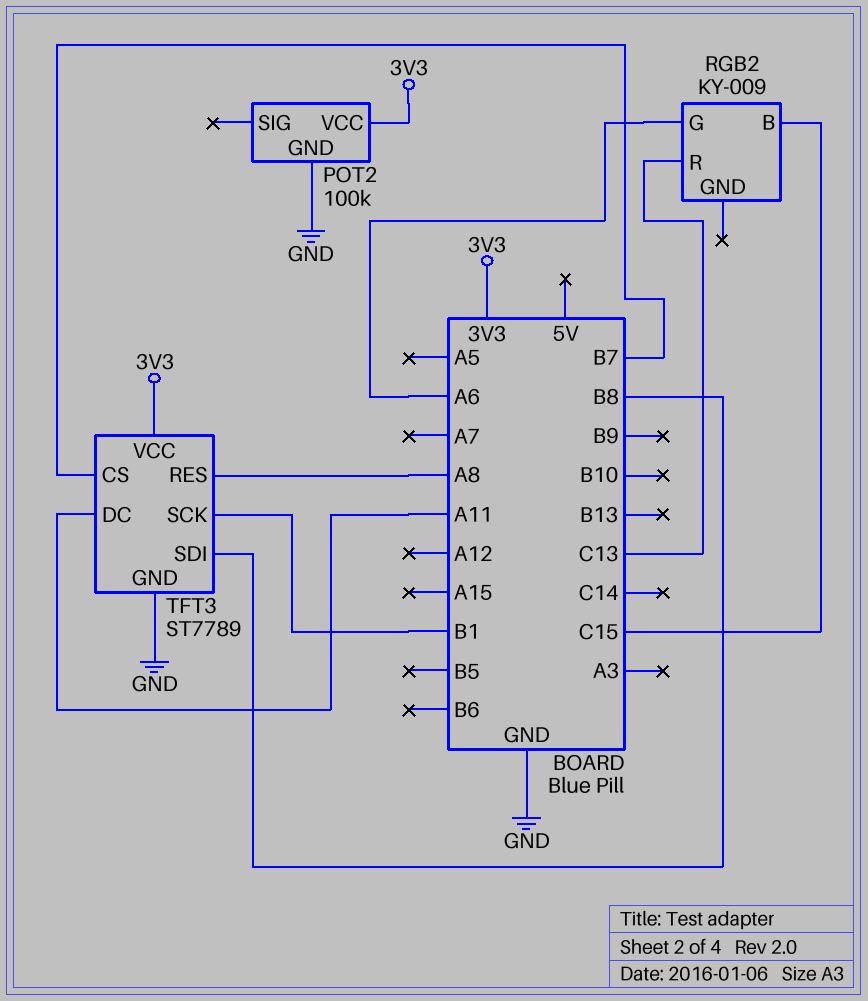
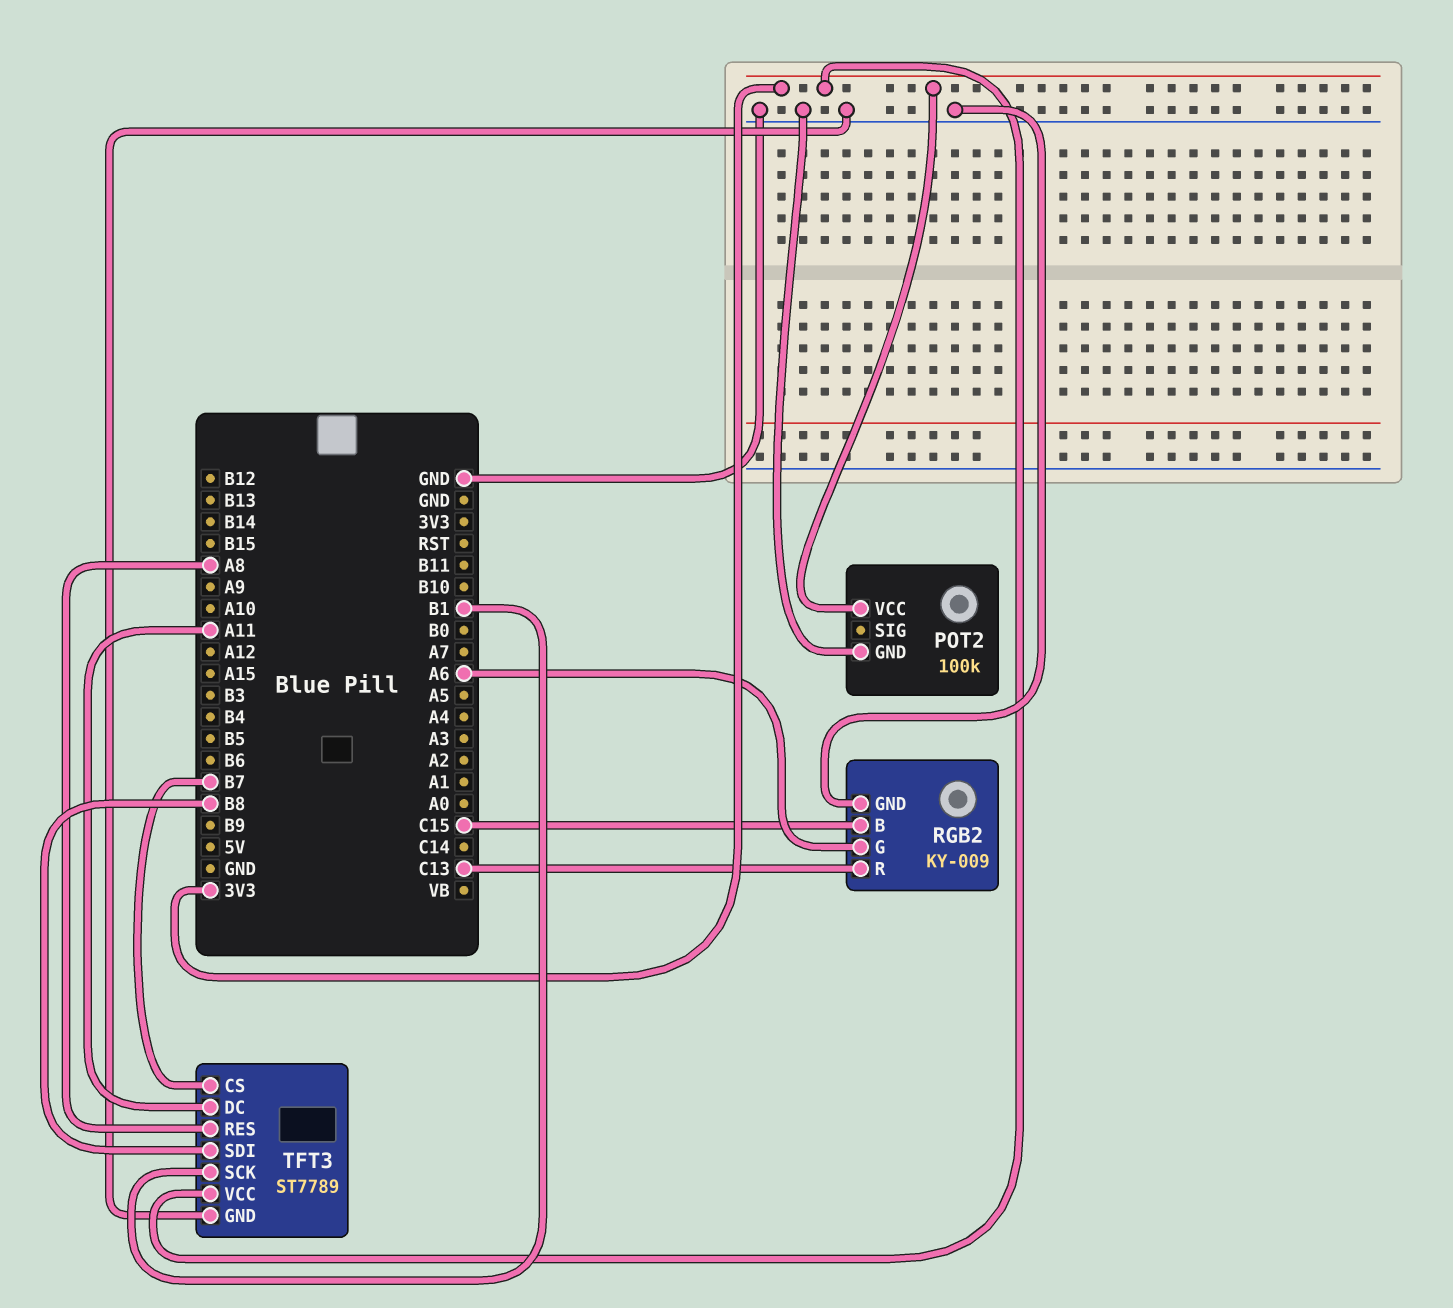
RGB2 pin GND: none -> GND

